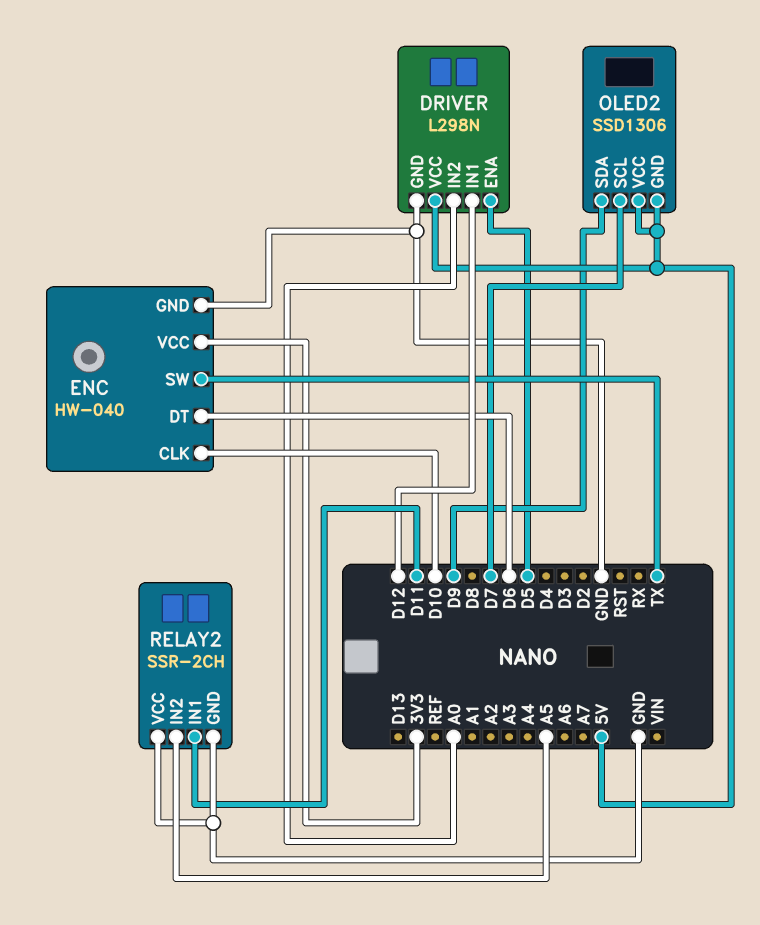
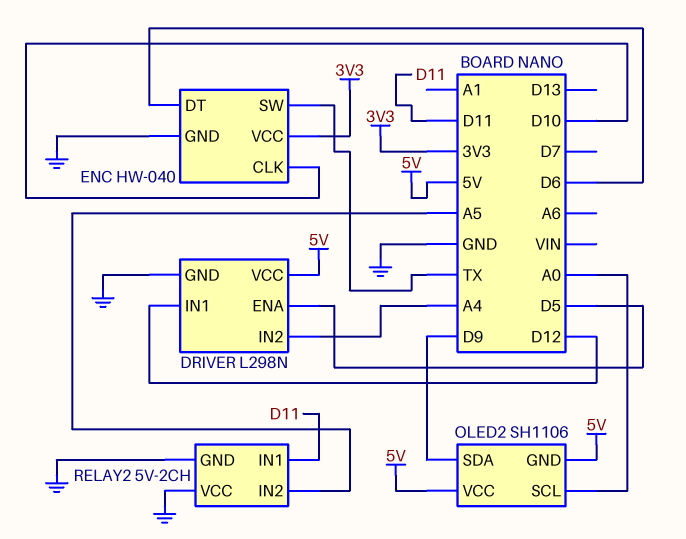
DRIVER pin IN2: A0 -> A4
OLED2: SSD1306 -> SH1106
OLED2 pin SCL: D7 -> A0
RELAY2: SSR-2CH -> 5V-2CH

